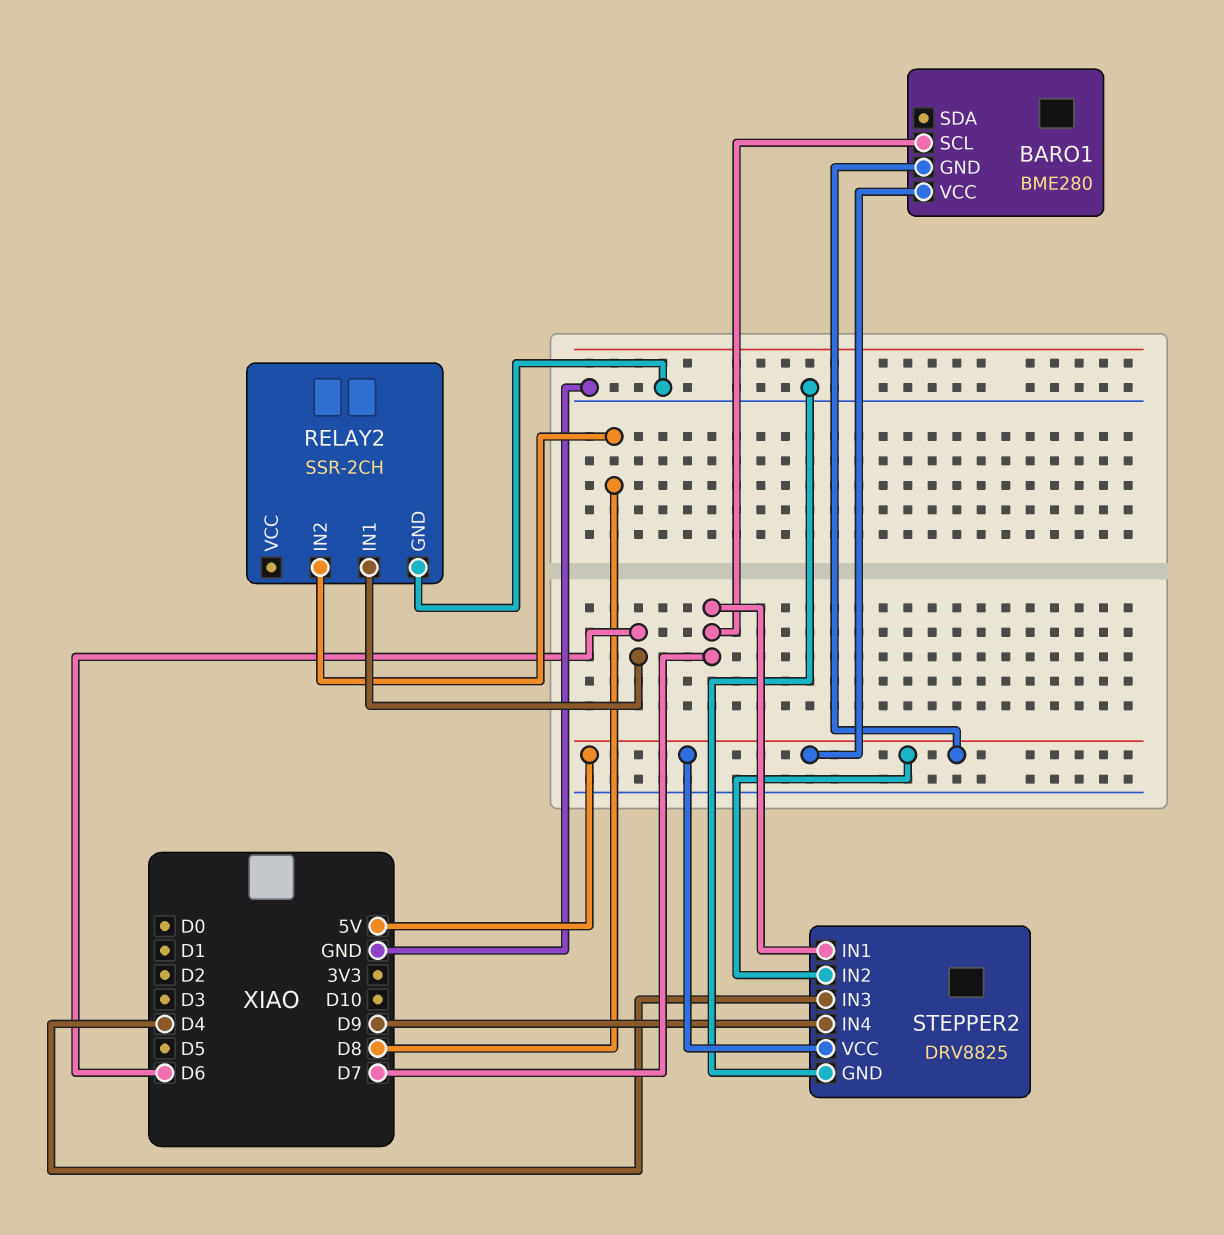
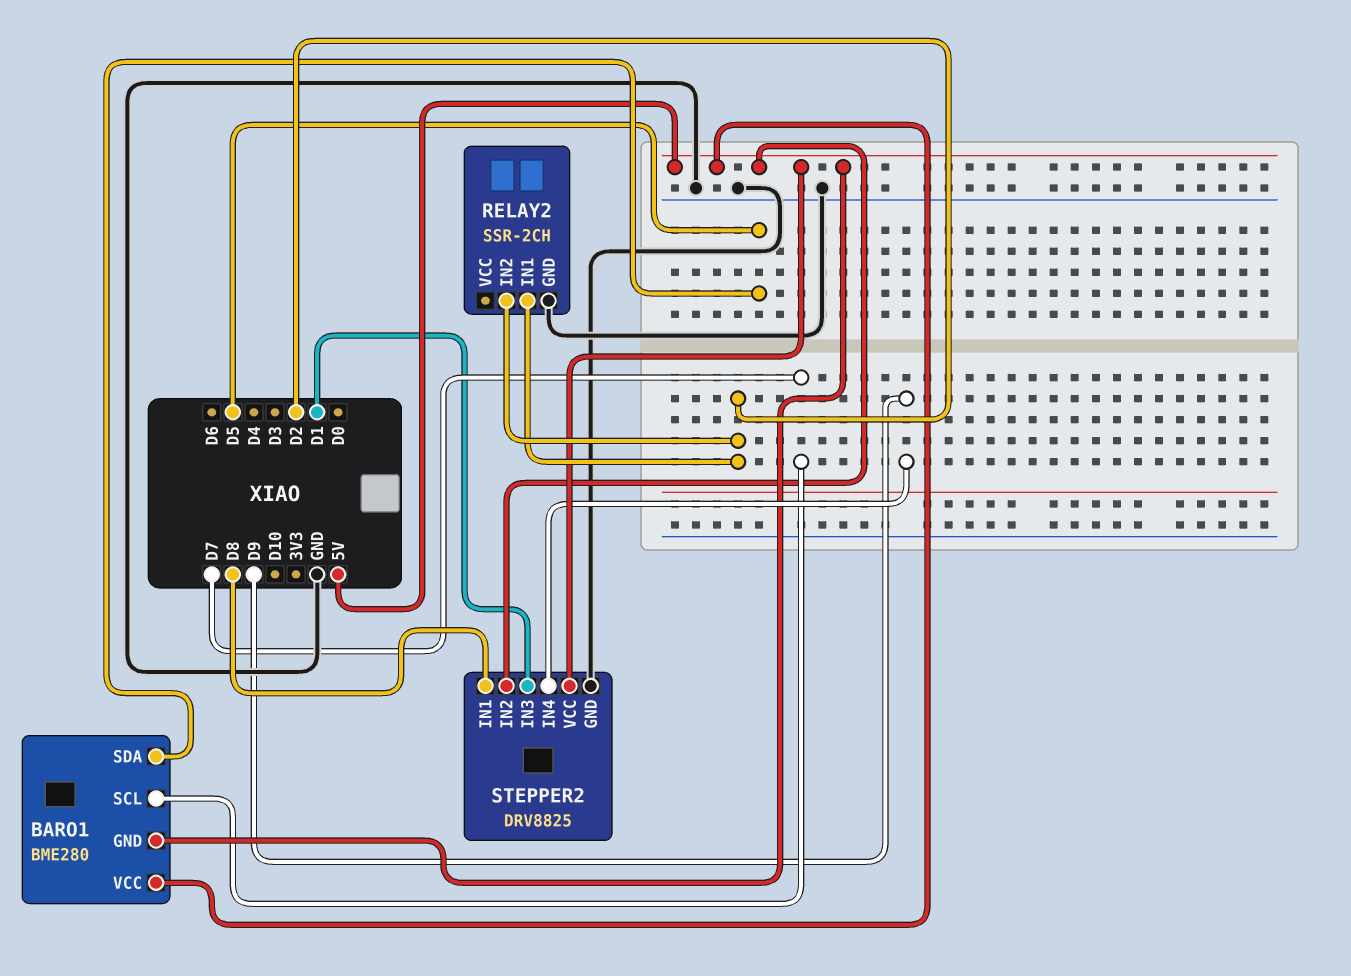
BARO1 pin SDA: none -> D5
RELAY2 pin IN1: D6 -> D2
RELAY2 pin IN2: D8 -> D2
STEPPER2 pin IN1: D7 -> D8
STEPPER2 pin IN3: D4 -> D1

